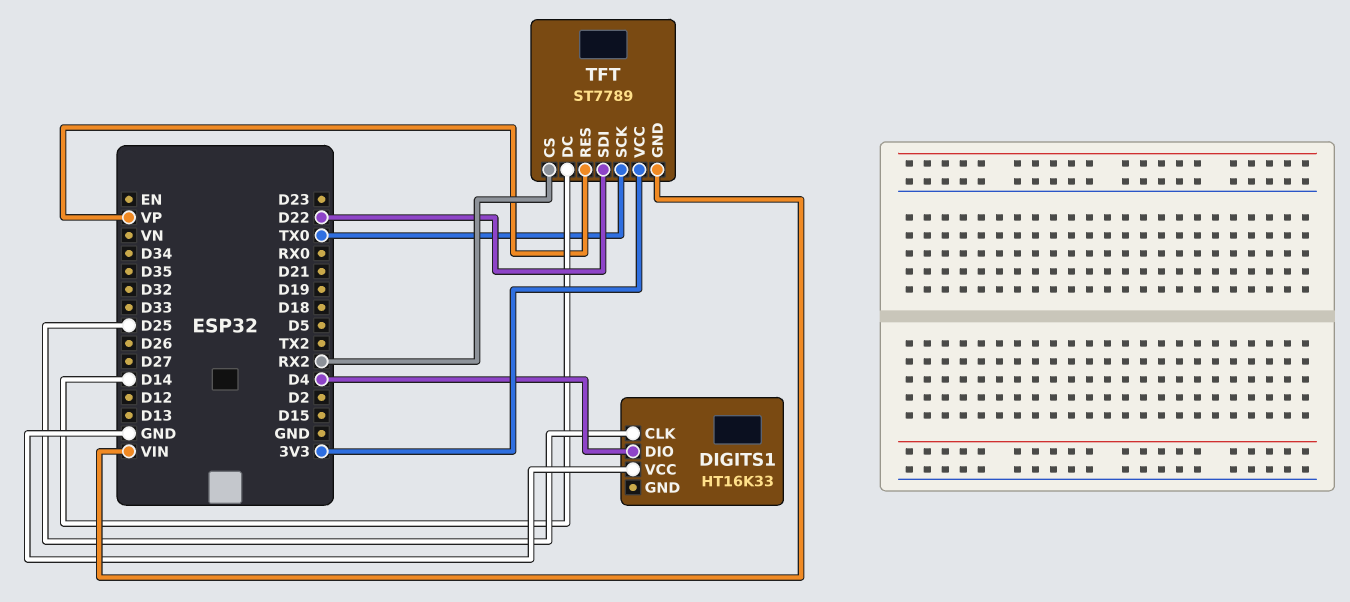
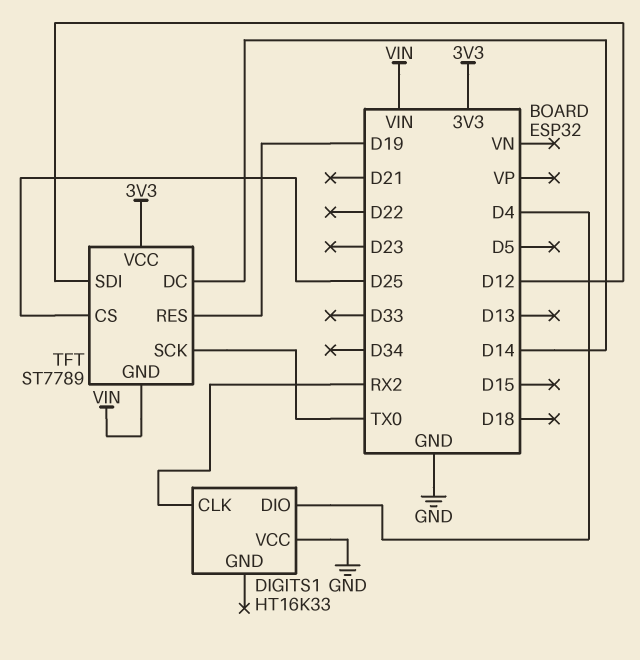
DIGITS1 pin CLK: D25 -> RX2
TFT pin CS: RX2 -> D25
TFT pin RES: VP -> D19
TFT pin SDI: D22 -> D12

